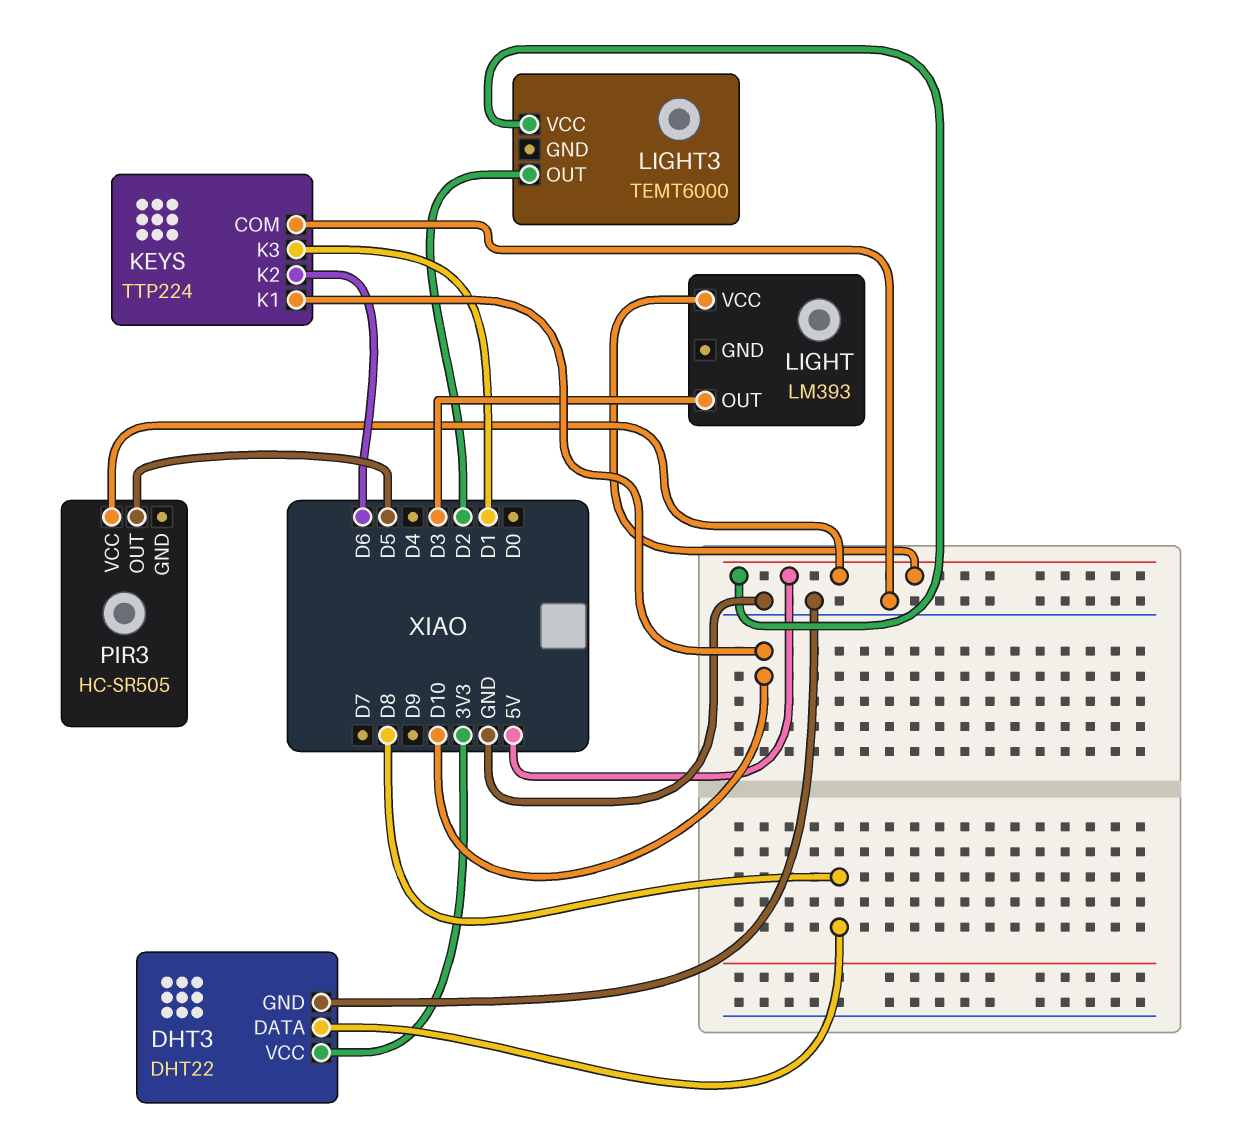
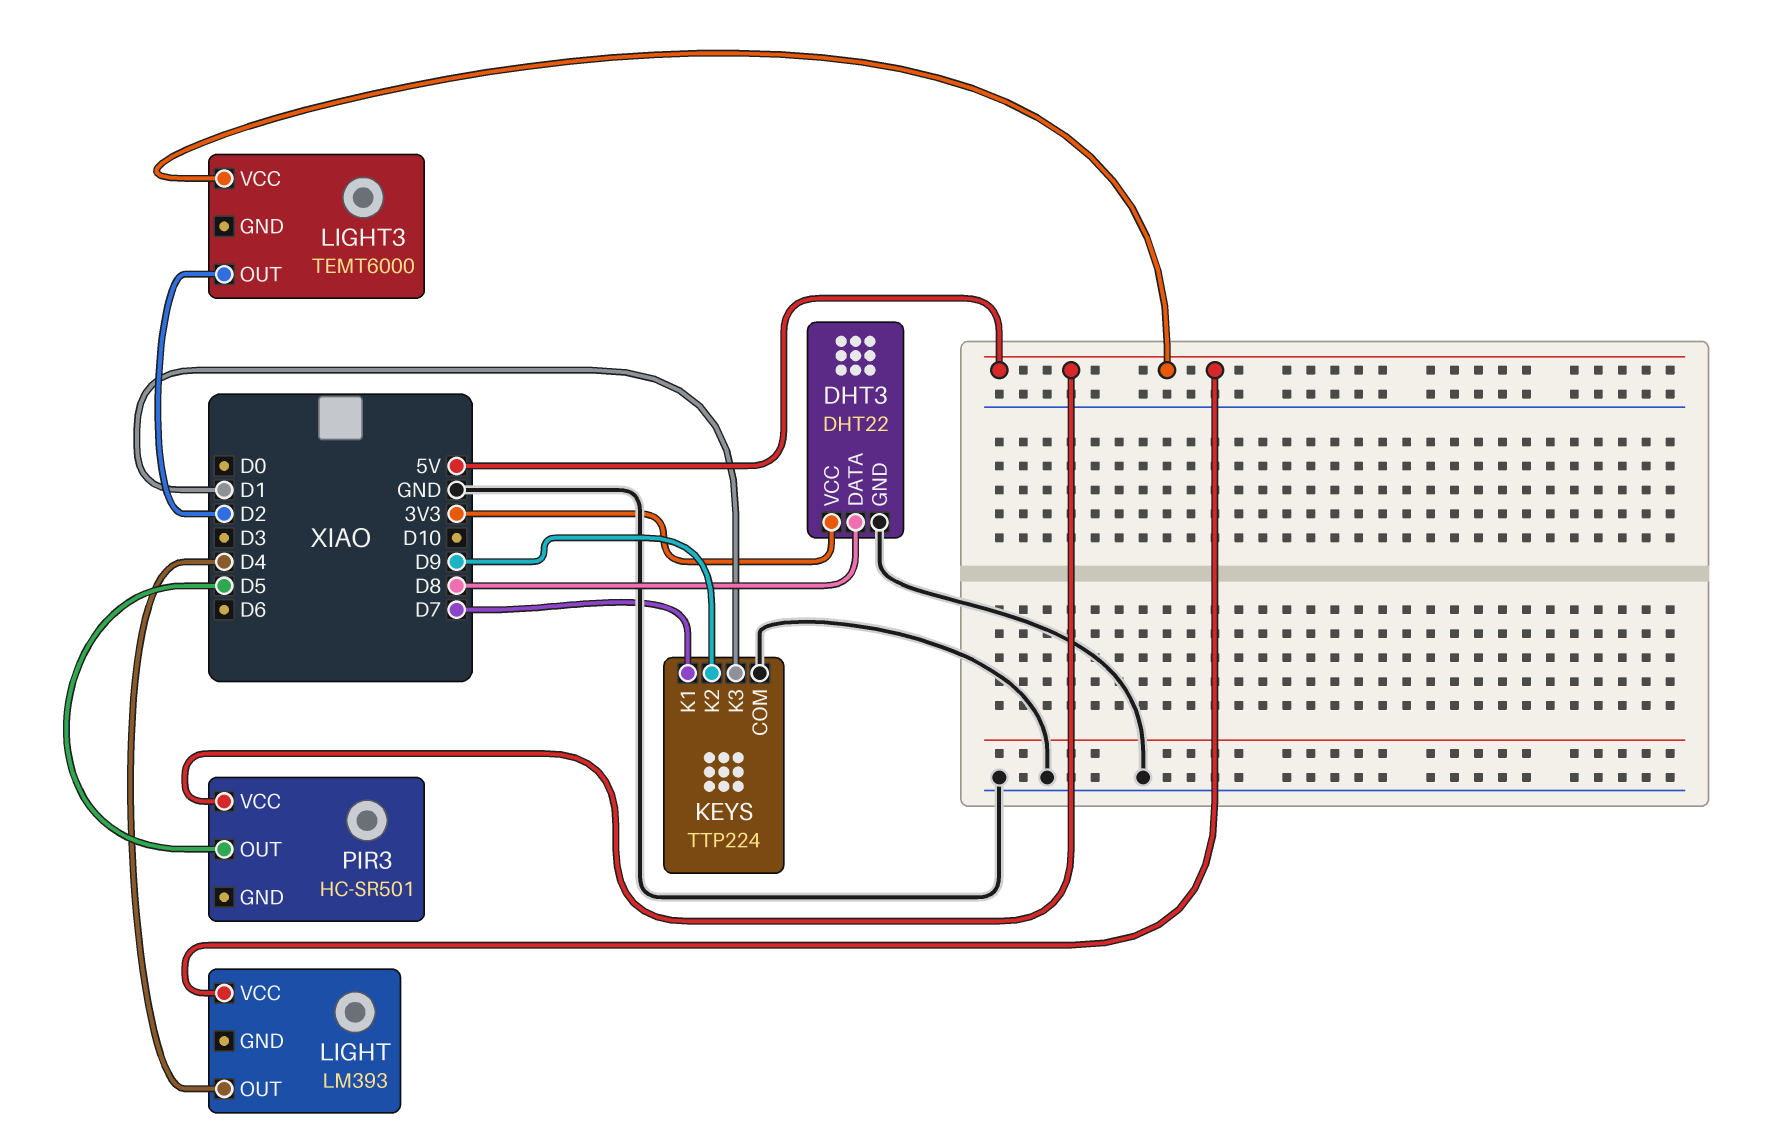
KEYS pin K1: D10 -> D7
KEYS pin K2: D6 -> D9
LIGHT pin OUT: D3 -> D4
PIR3: HC-SR505 -> HC-SR501

